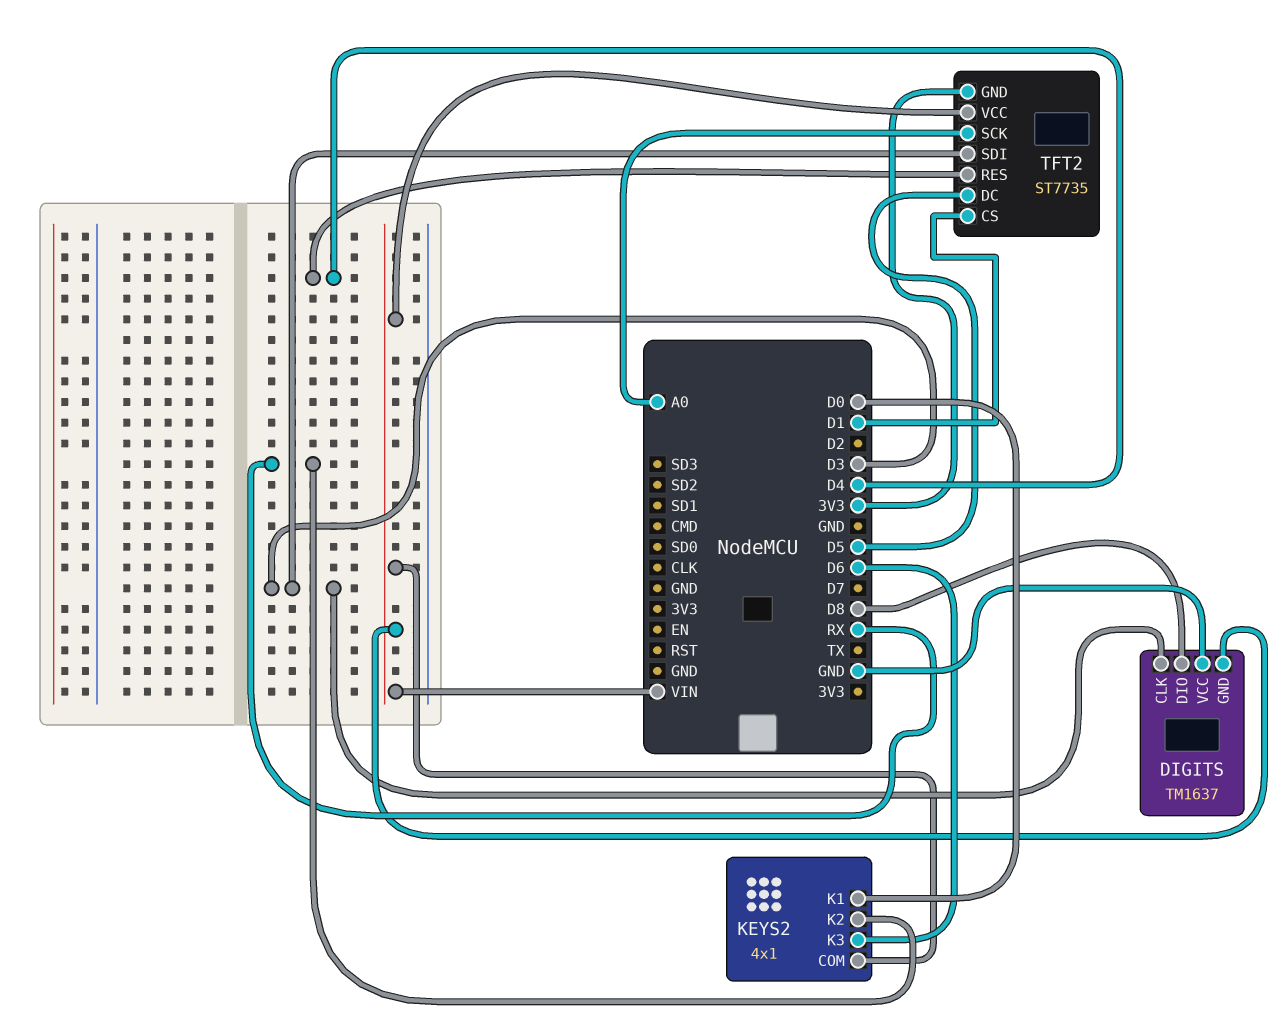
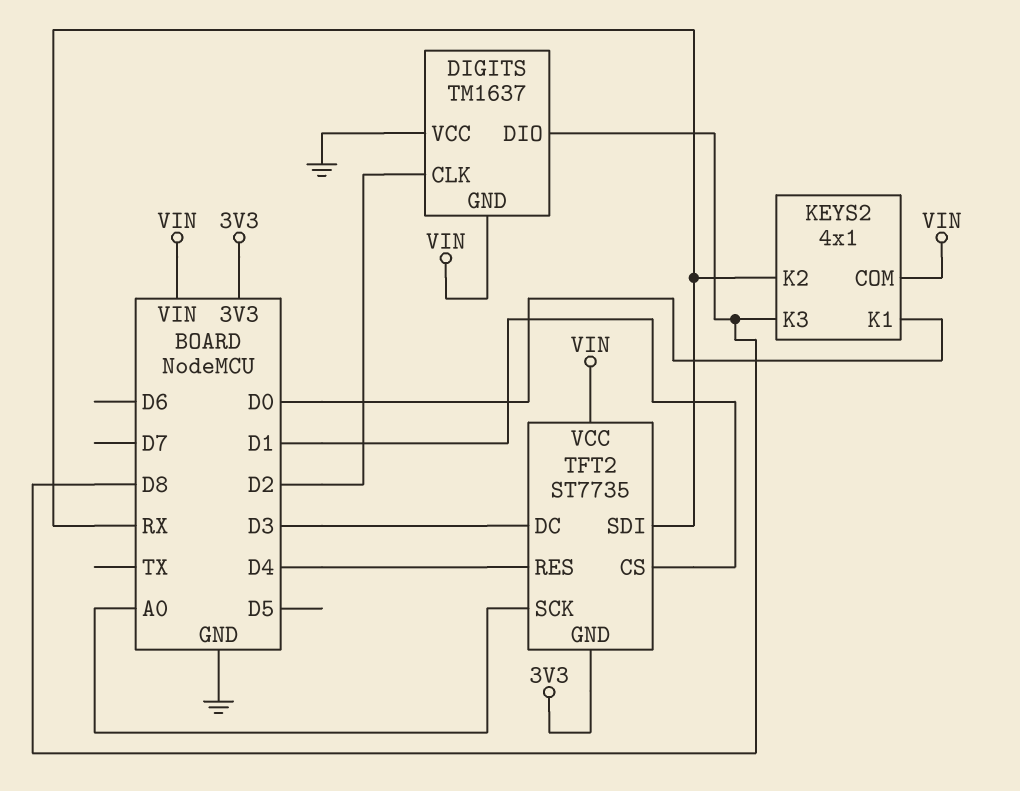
DIGITS pin CLK: D3 -> D2
KEYS2 pin K3: D6 -> D8
TFT2 pin DC: D5 -> D3
TFT2 pin SDI: D3 -> RX

